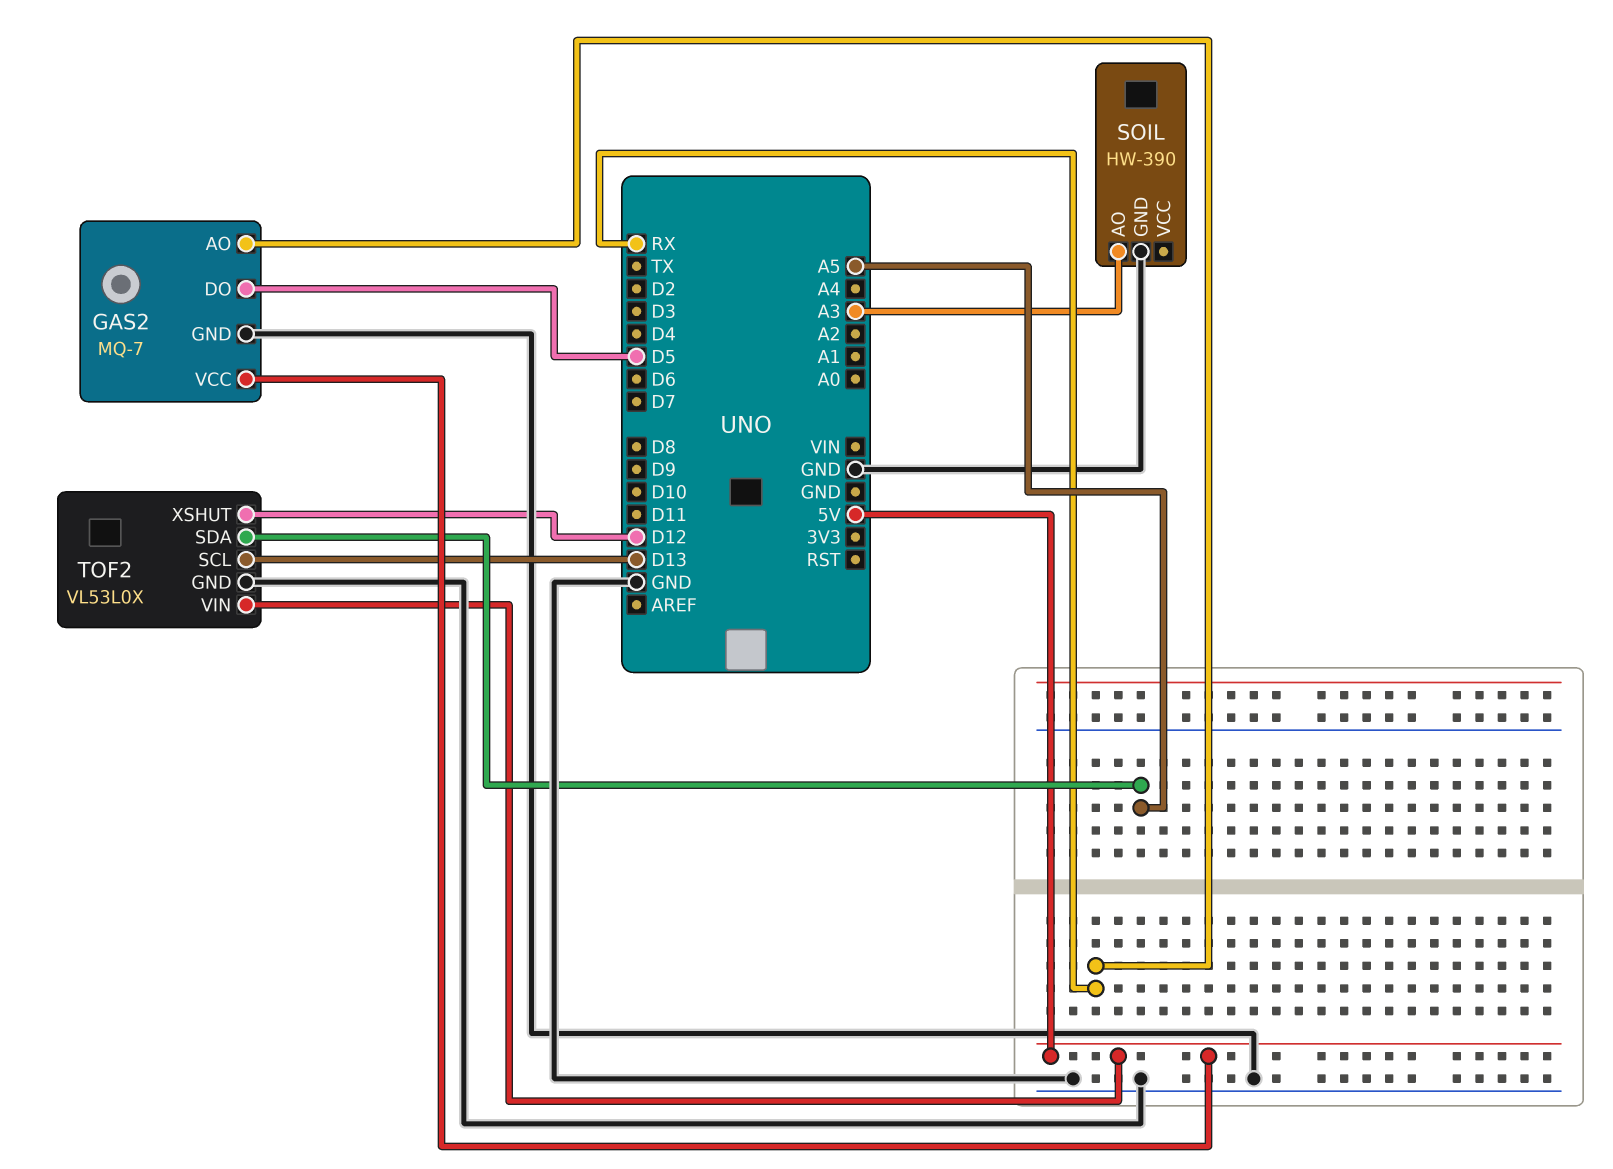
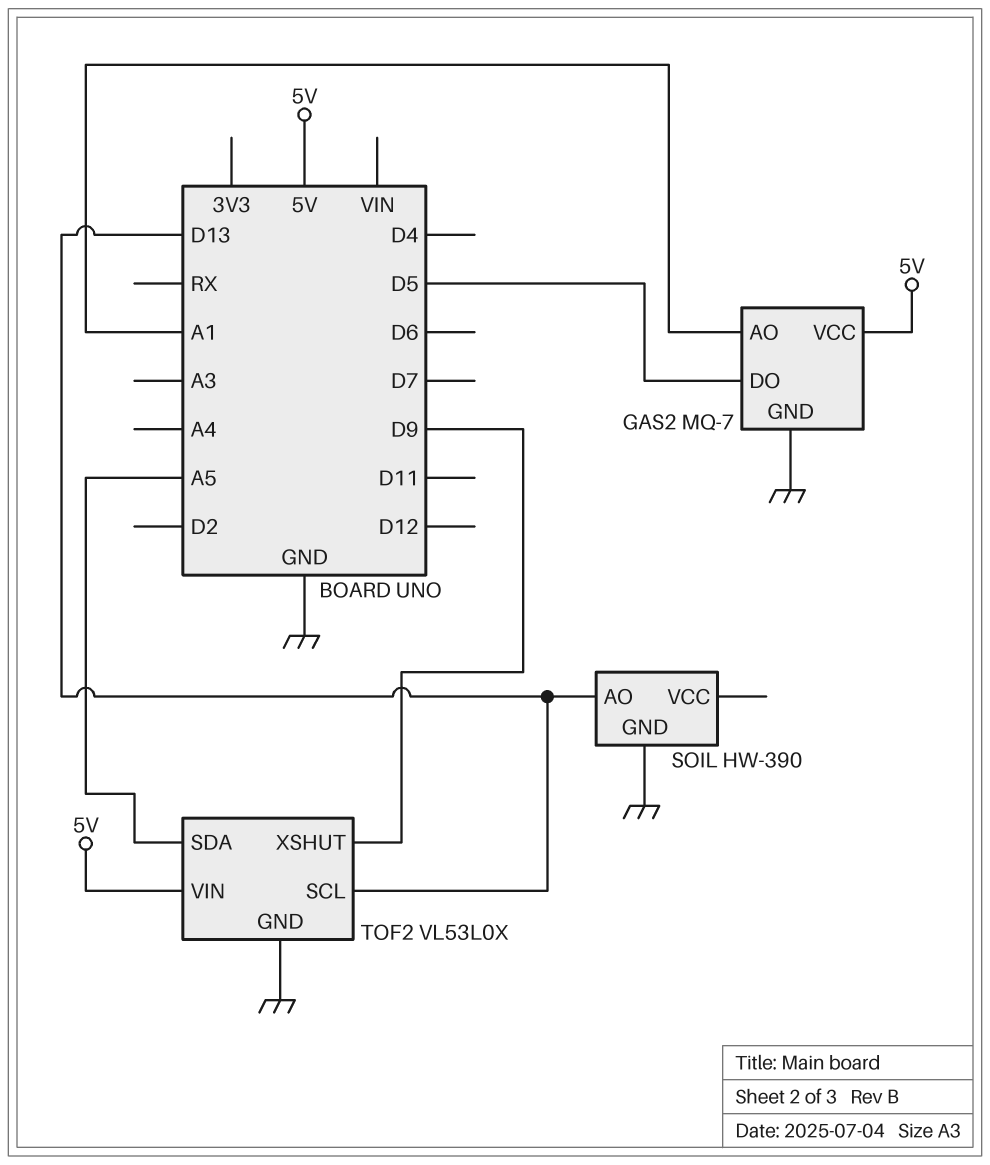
GAS2 pin AO: RX -> A1
SOIL pin AO: A3 -> D13
TOF2 pin XSHUT: D12 -> D9

